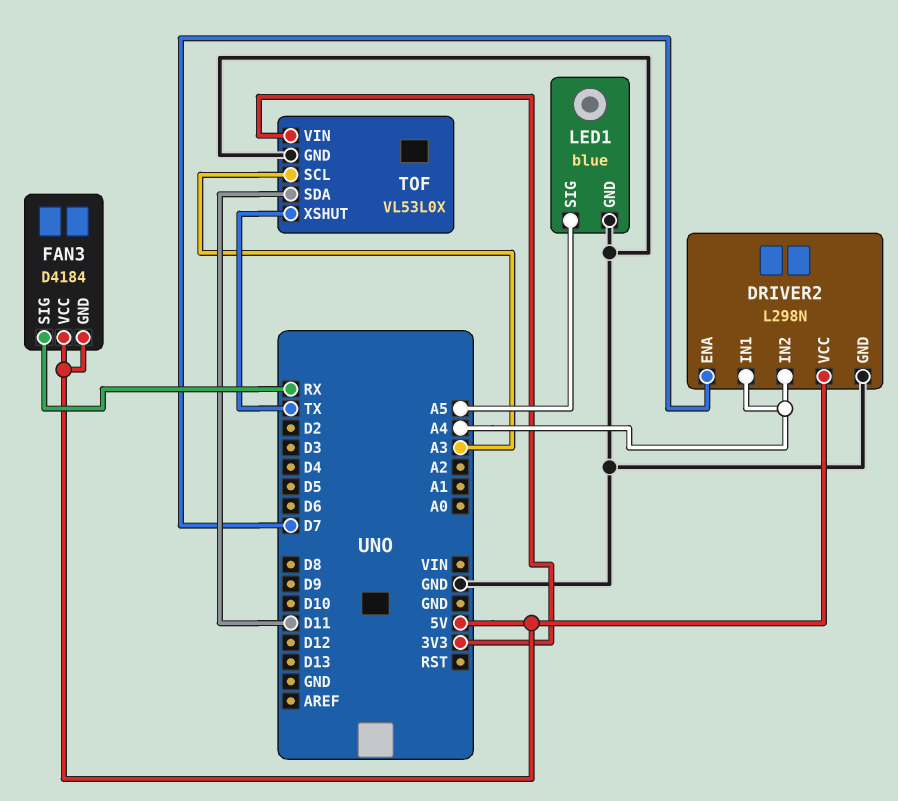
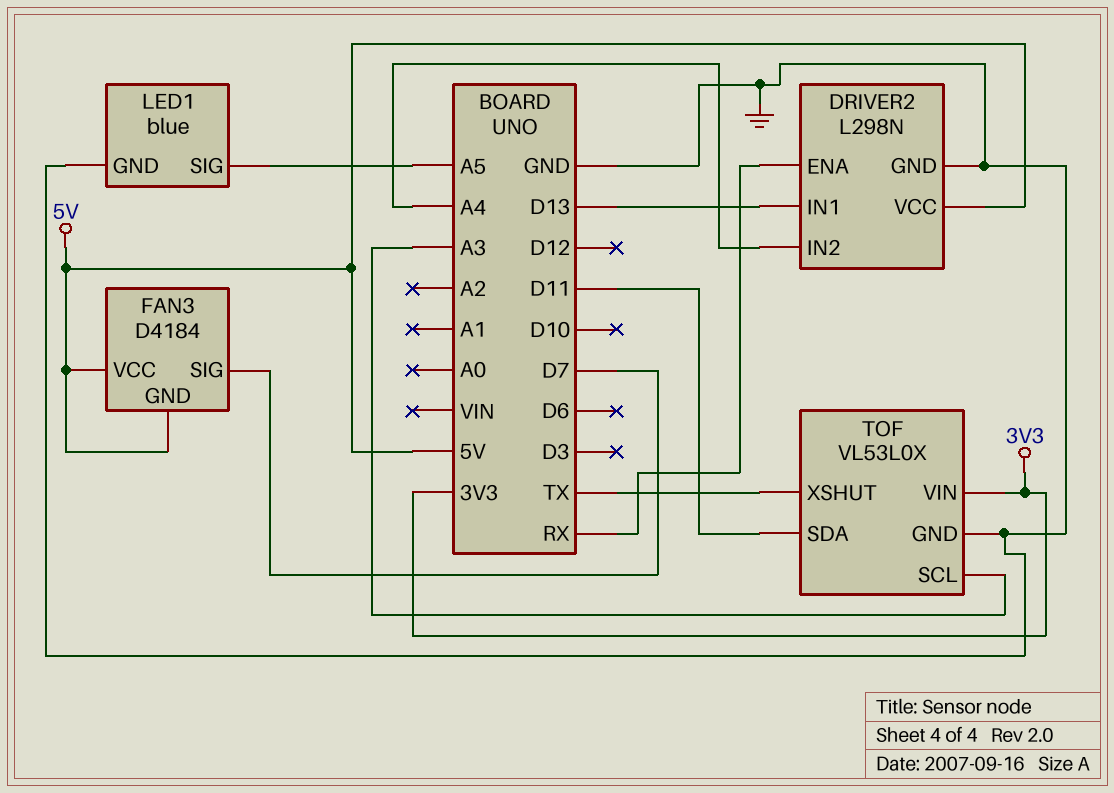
DRIVER2 pin ENA: D7 -> RX
DRIVER2 pin IN1: A4 -> D13
FAN3 pin SIG: RX -> D7

